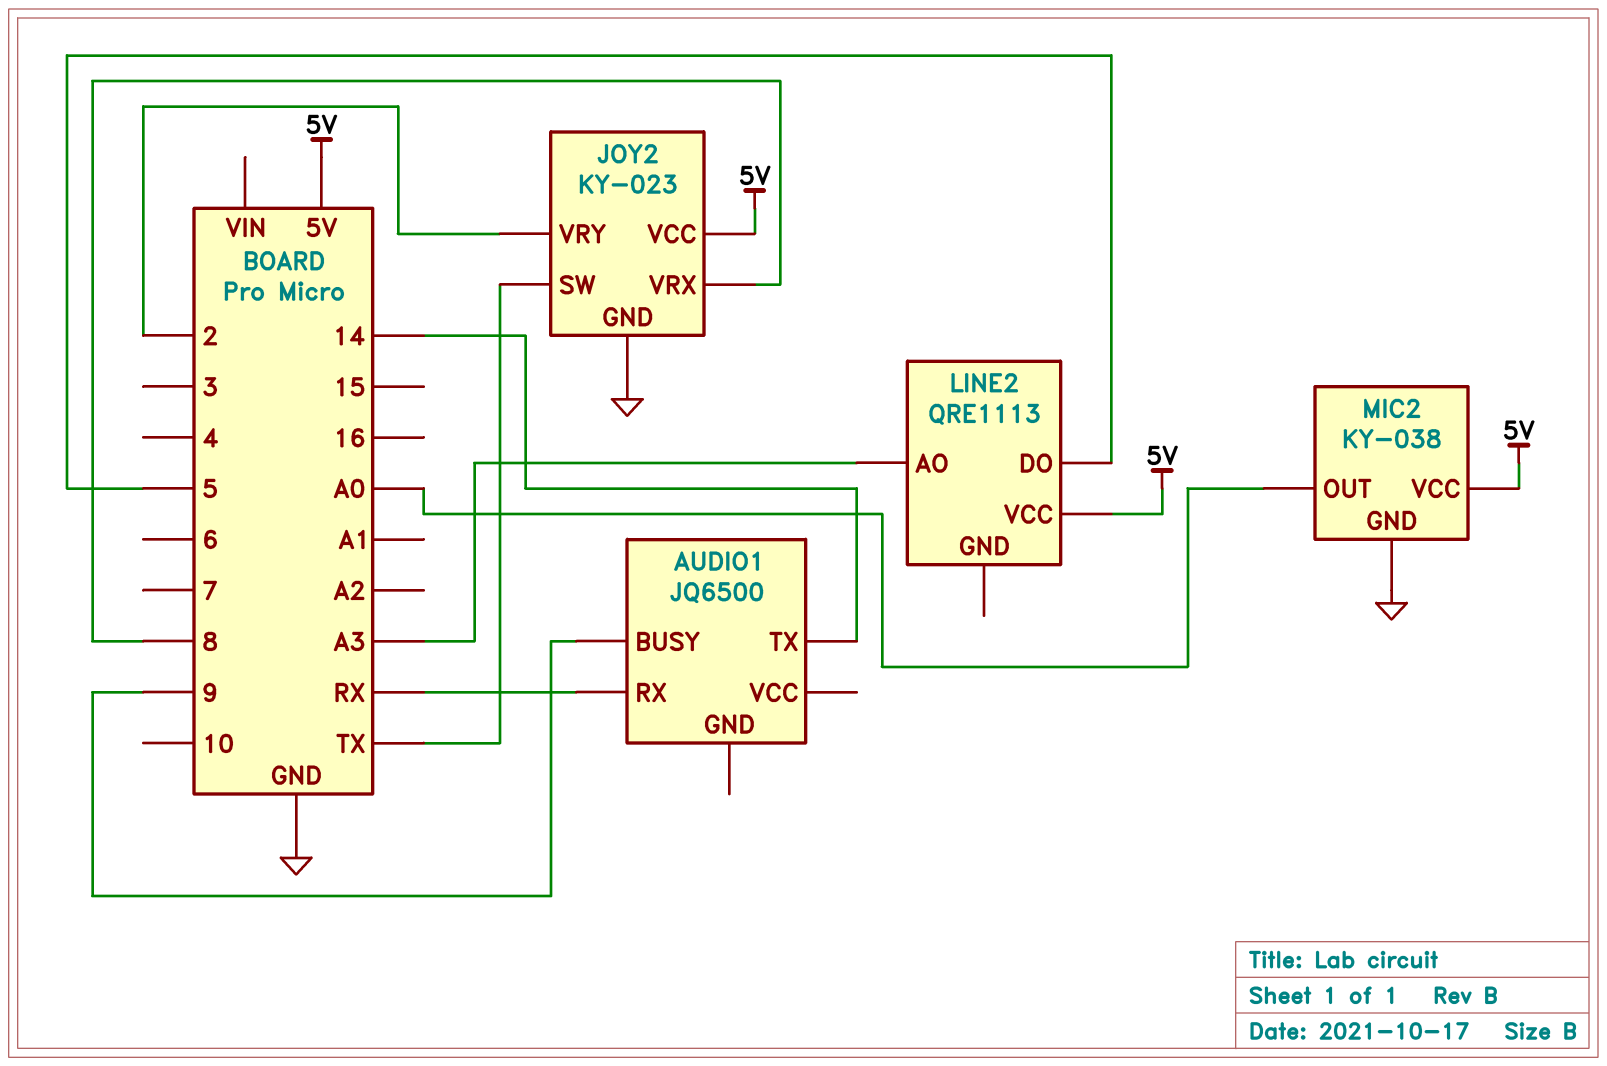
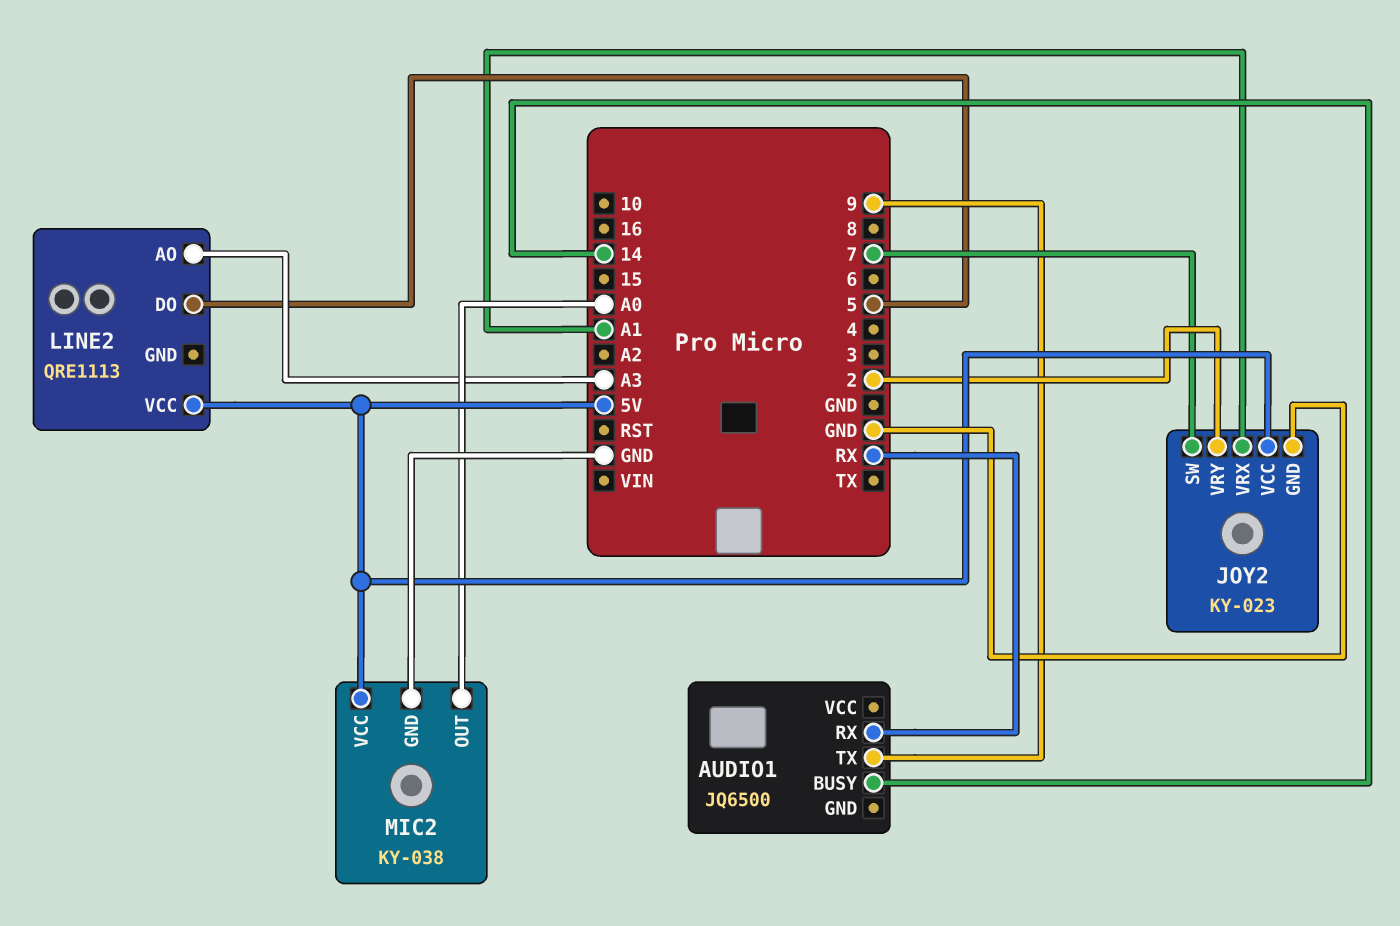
AUDIO1 pin BUSY: 9 -> 14
AUDIO1 pin TX: 14 -> 9
JOY2 pin SW: TX -> 7
JOY2 pin VRX: 8 -> A1

